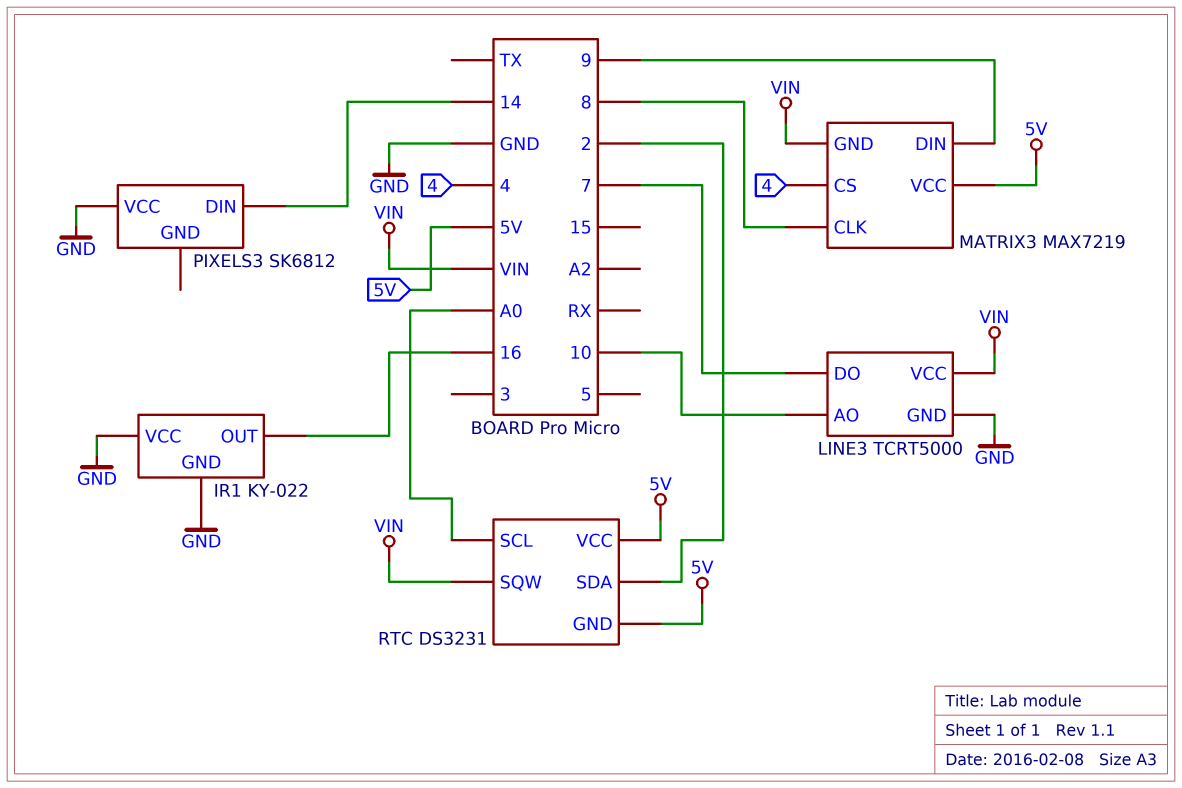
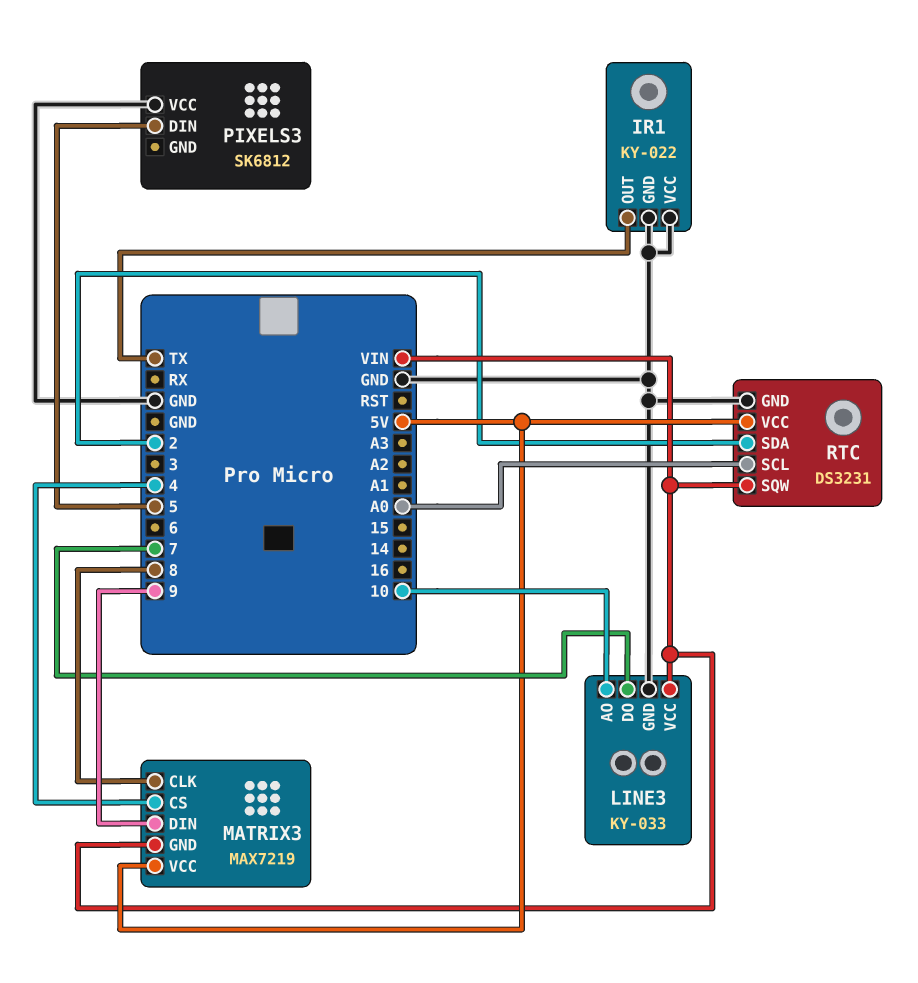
IR1 pin OUT: 16 -> TX
LINE3: TCRT5000 -> KY-033
PIXELS3 pin DIN: 14 -> 5
RTC pin GND: 5V -> GND

